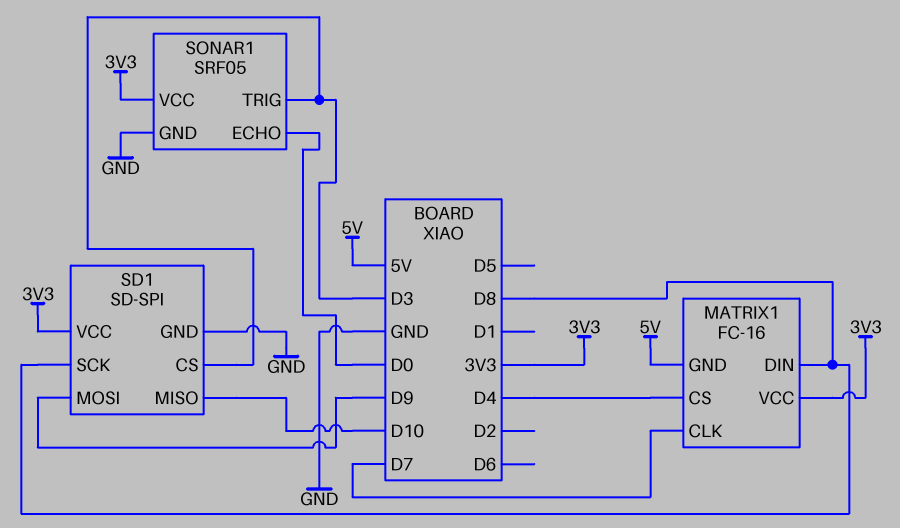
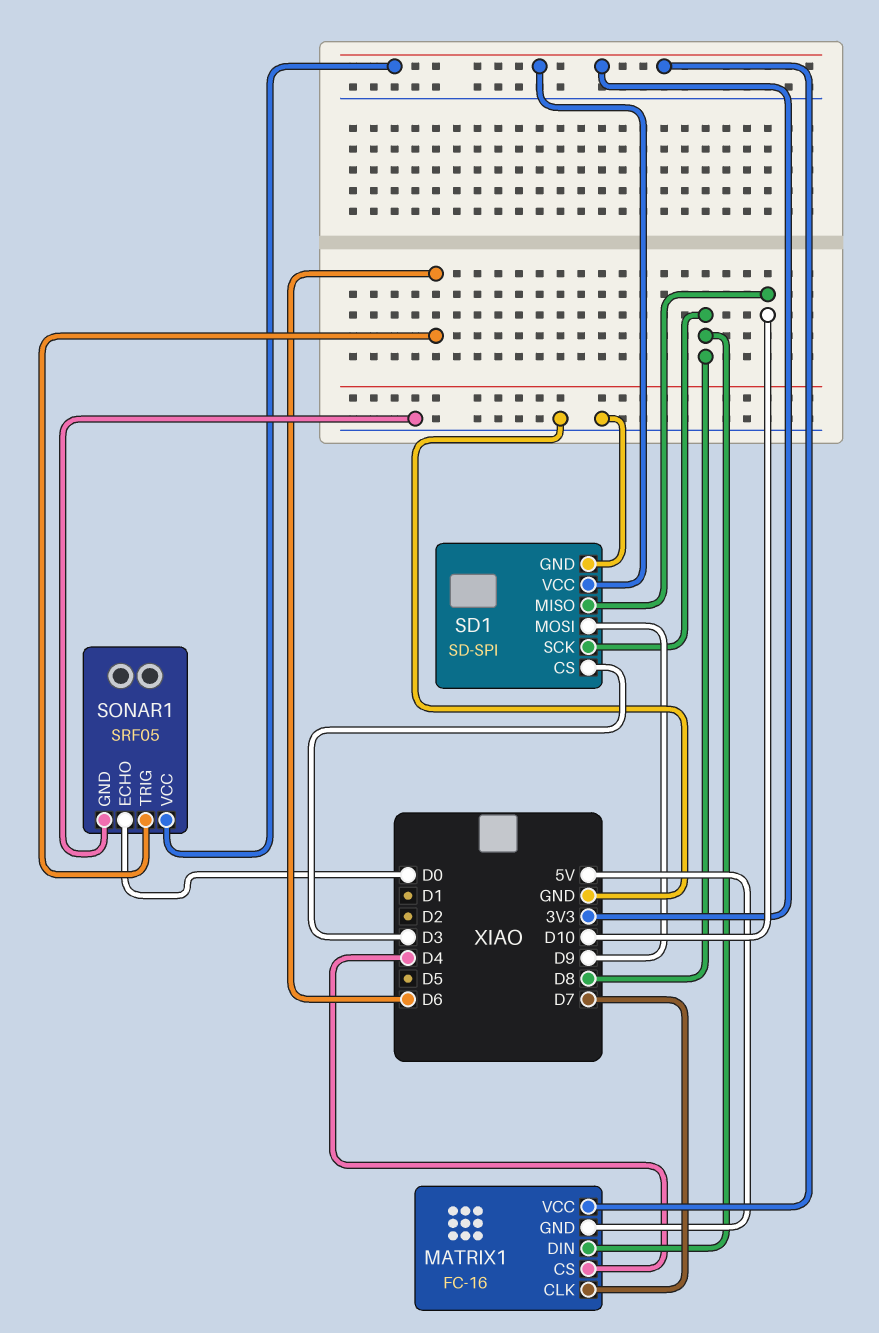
SONAR1 pin TRIG: D3 -> D6

